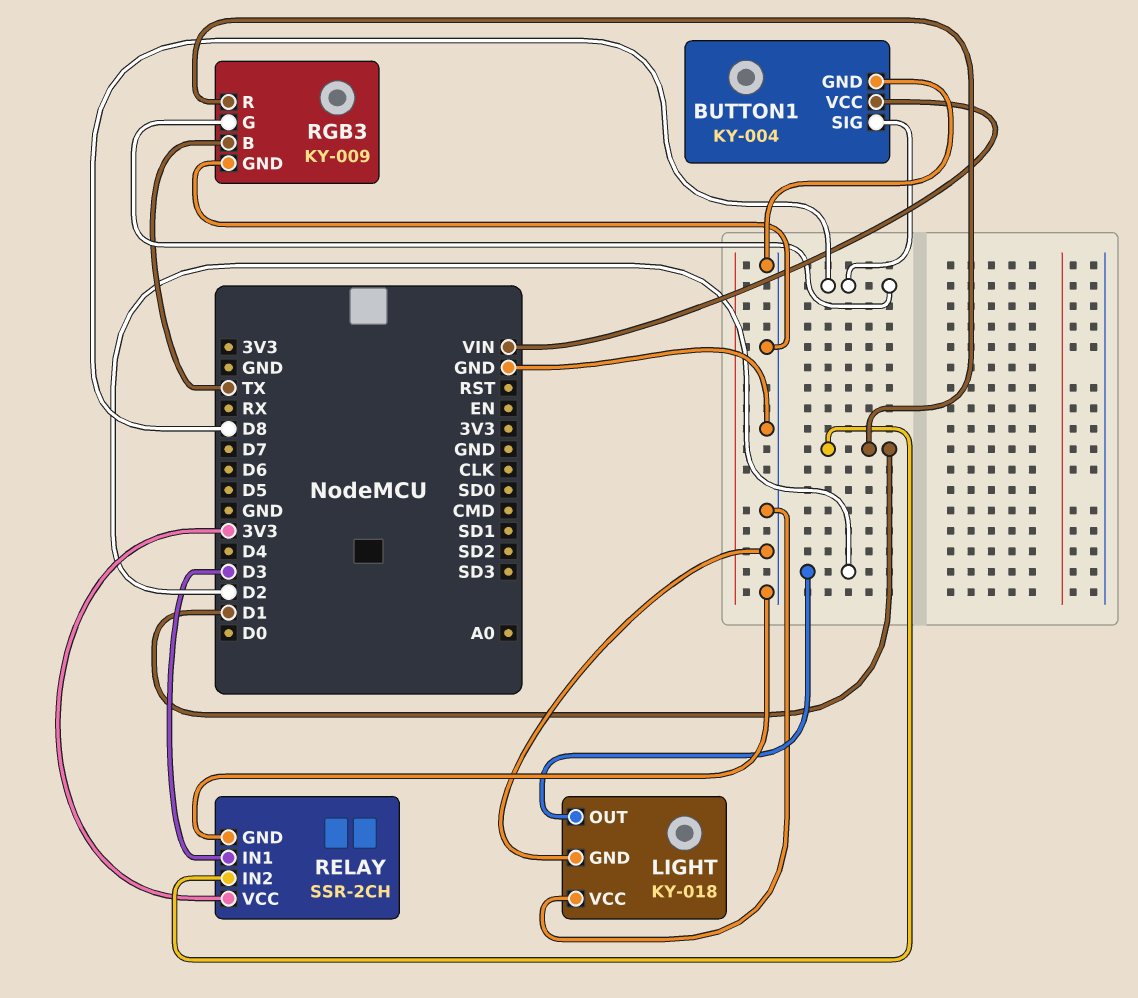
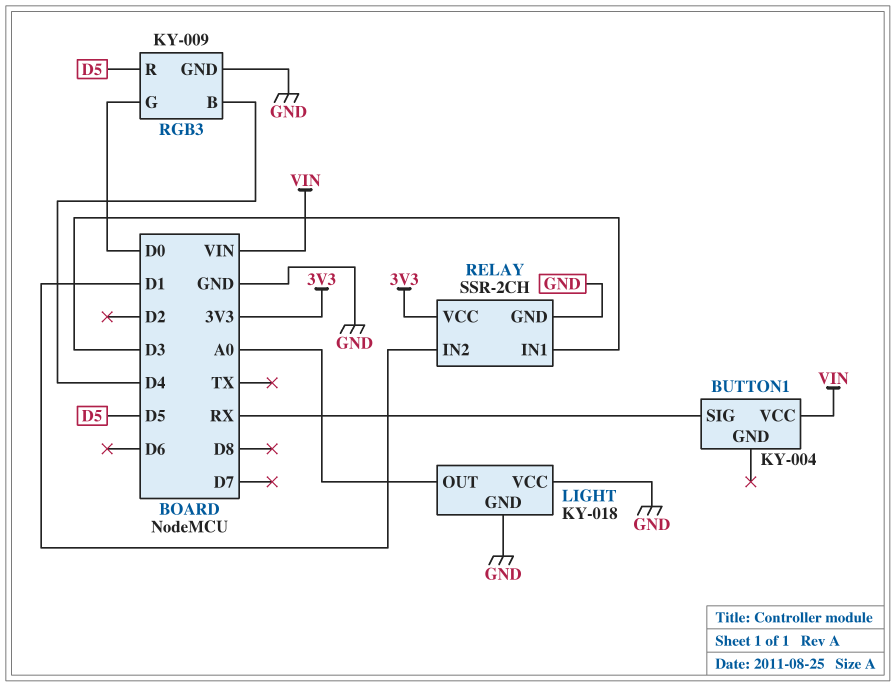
BUTTON1 pin GND: GND -> none
BUTTON1 pin SIG: D8 -> RX
LIGHT pin OUT: D2 -> A0
RGB3 pin B: TX -> D4
RGB3 pin G: D8 -> D0
RGB3 pin R: D1 -> D5

